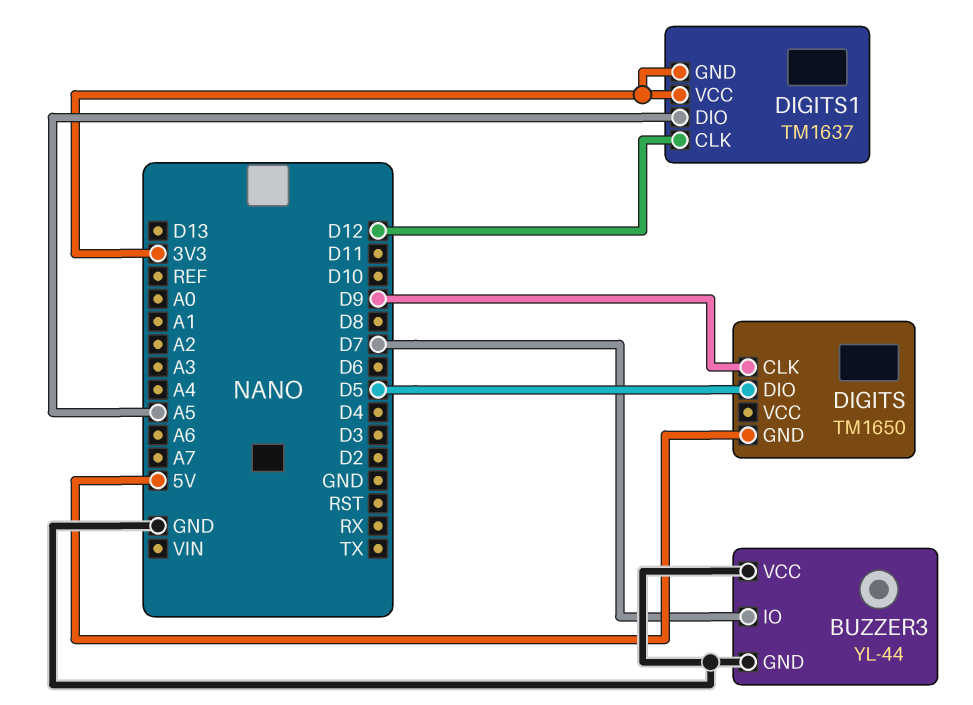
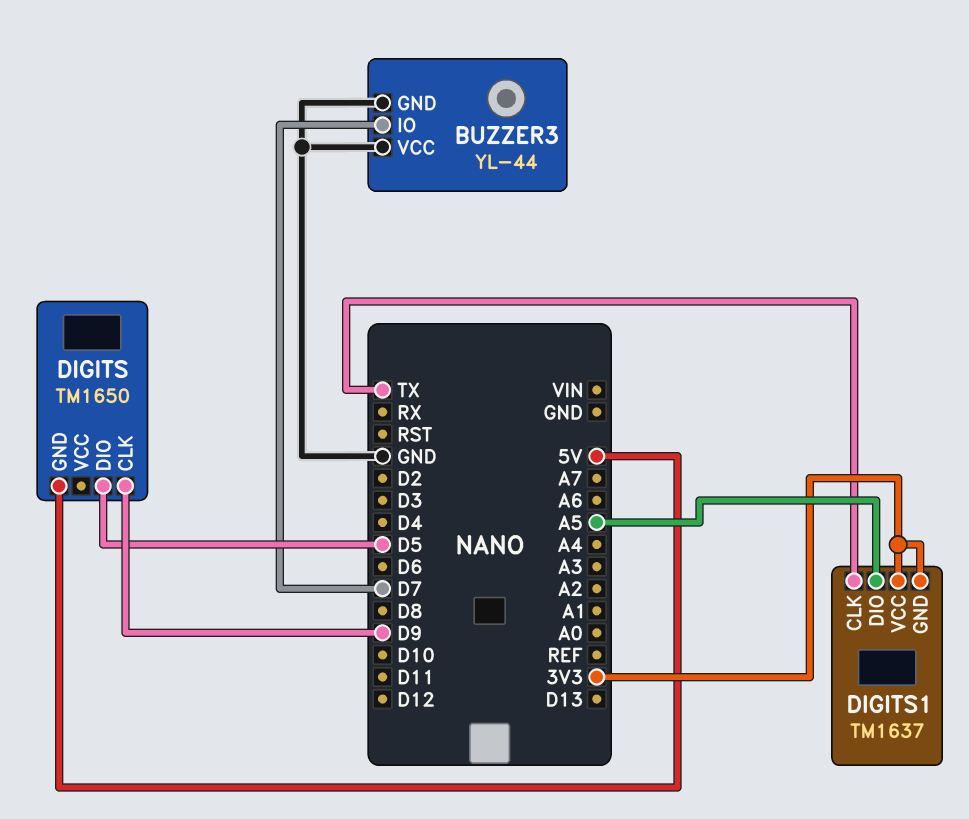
DIGITS1 pin CLK: D12 -> TX

